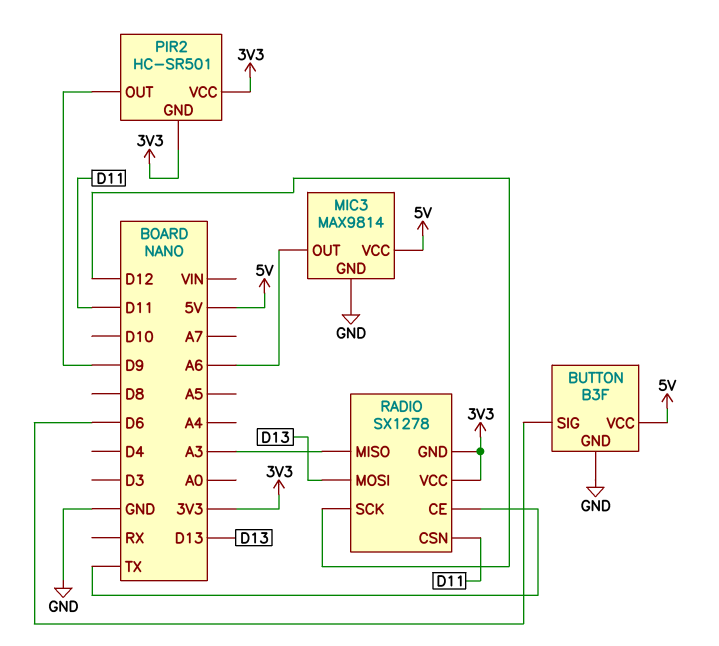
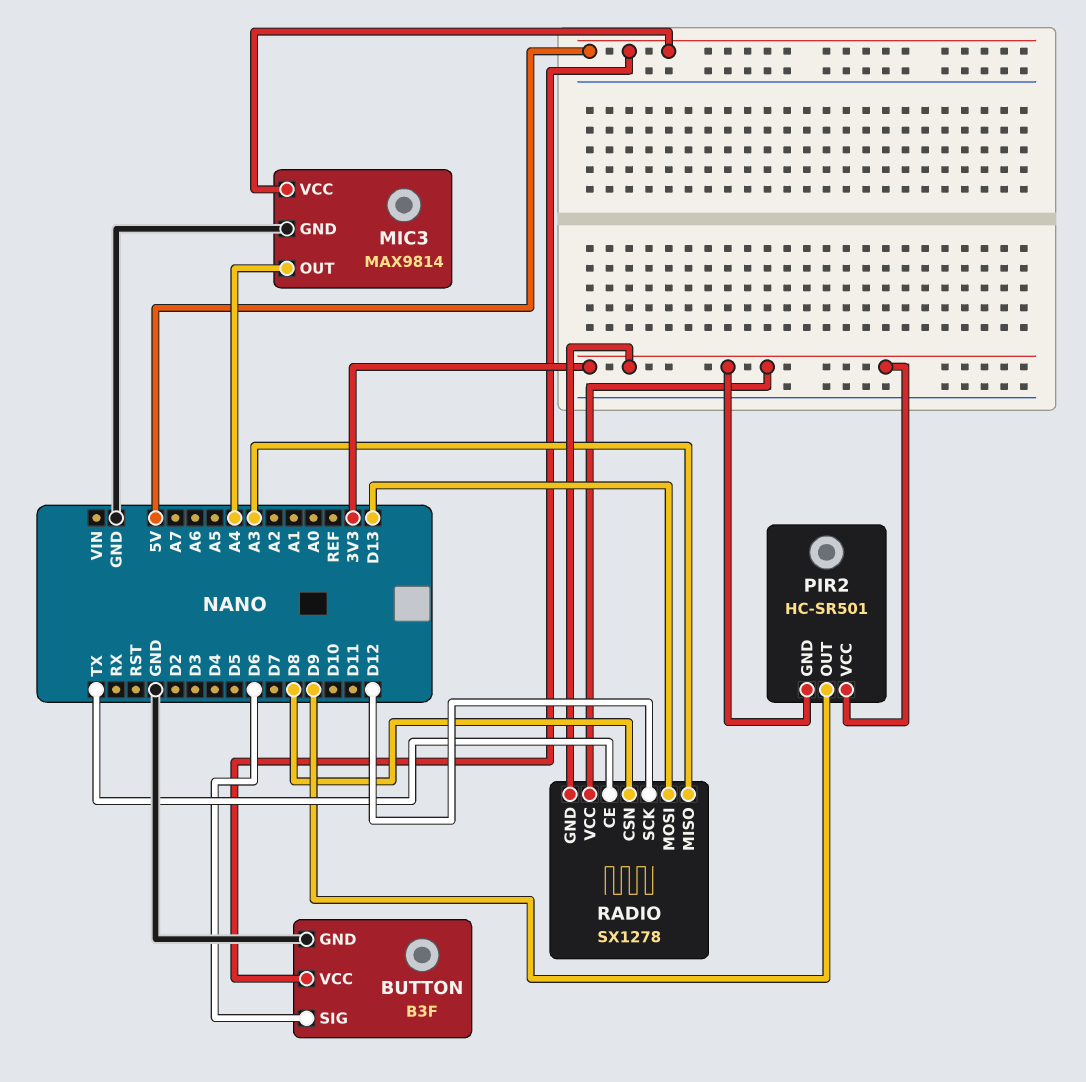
MIC3 pin OUT: A6 -> A4
RADIO pin CSN: D11 -> D8

